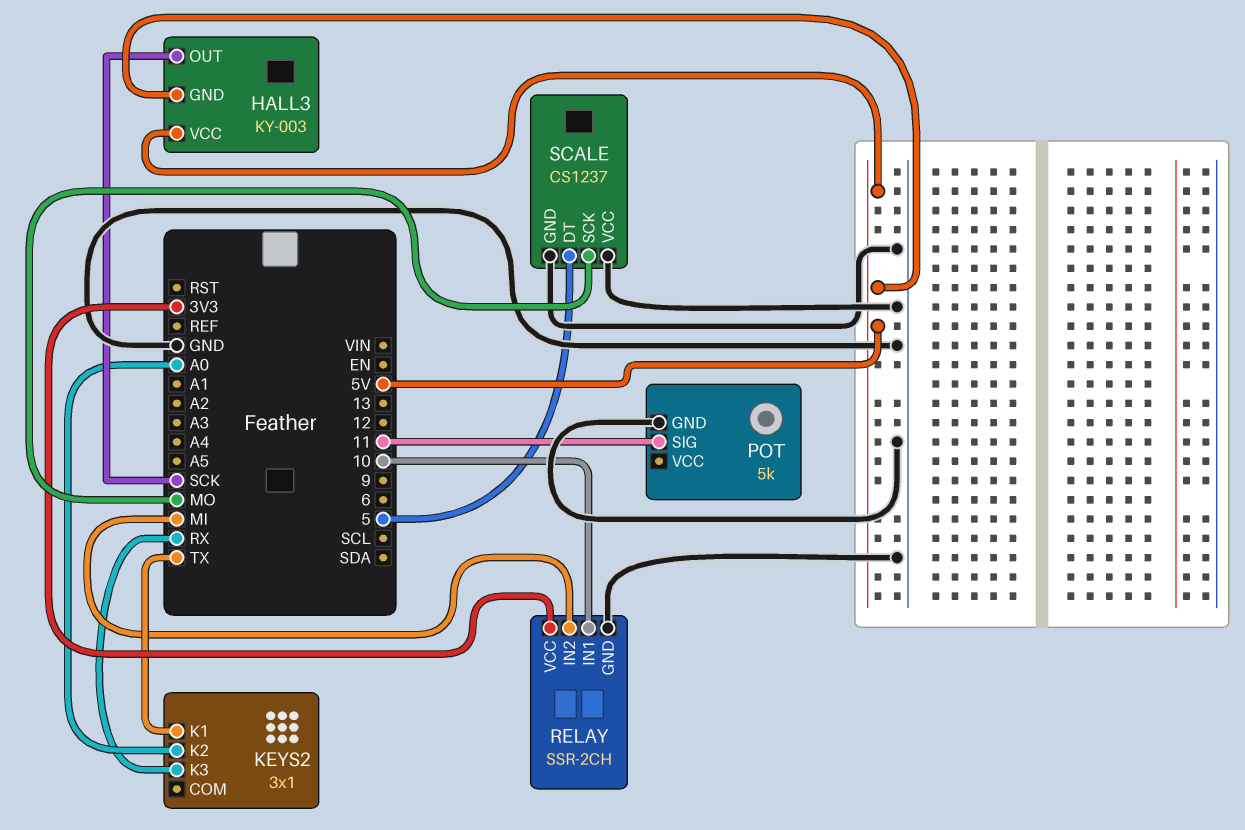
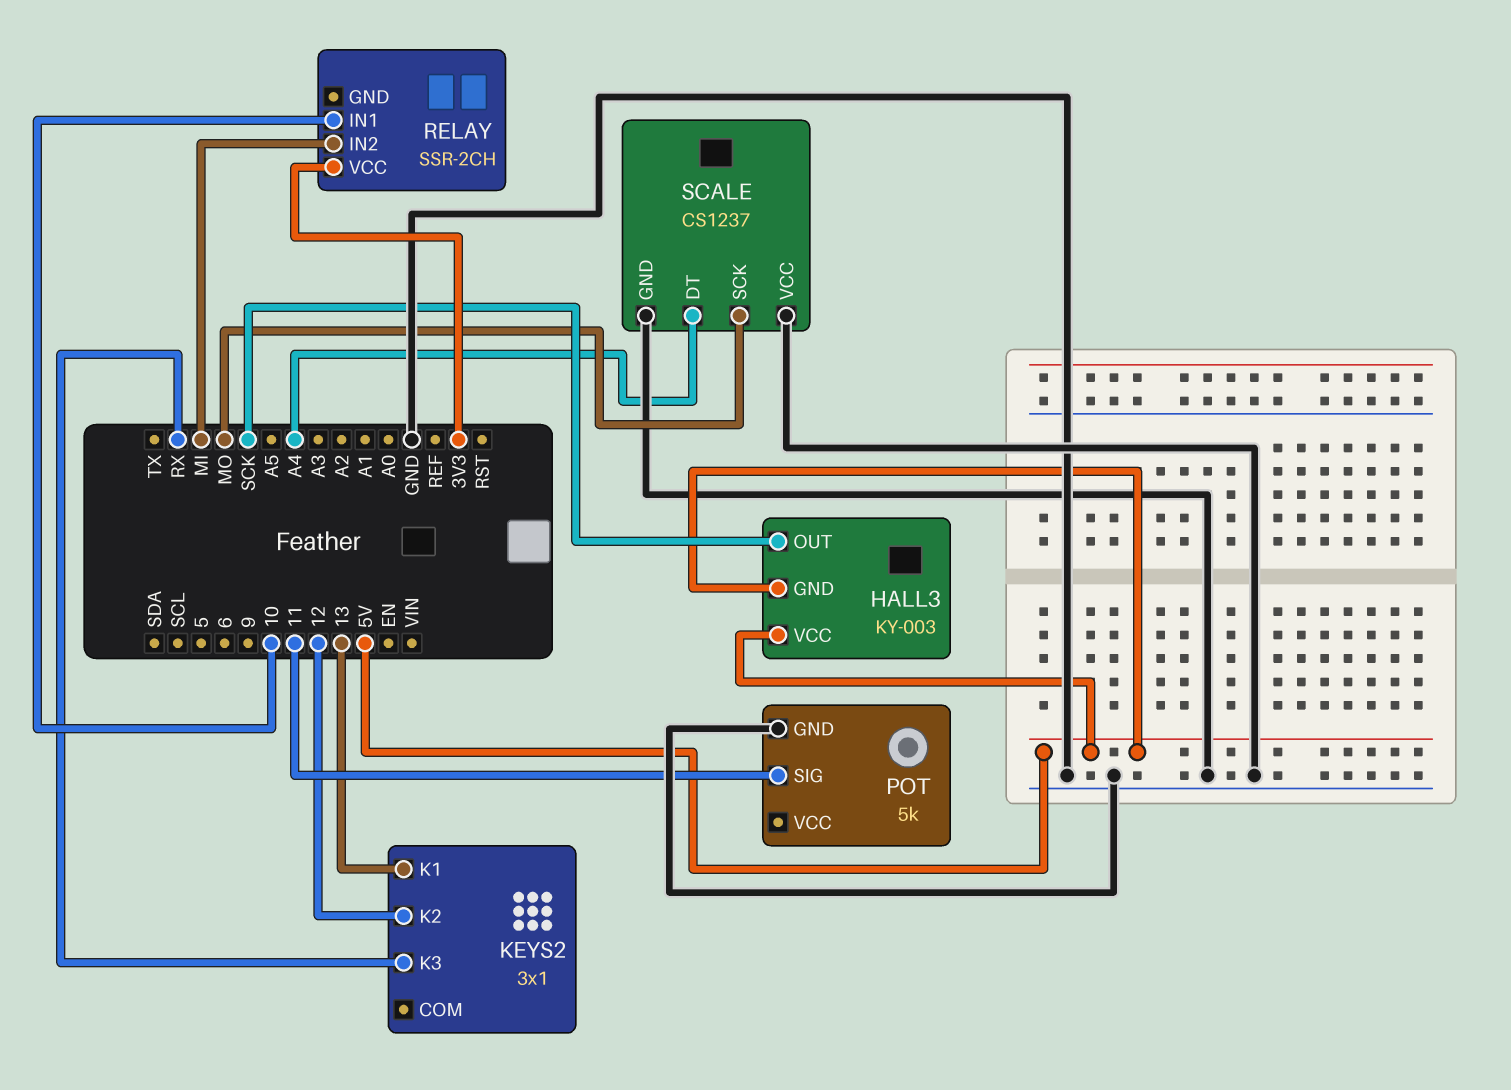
KEYS2 pin K1: TX -> 13
KEYS2 pin K2: A0 -> 12
RELAY pin GND: GND -> none
SCALE pin DT: 5 -> A4

